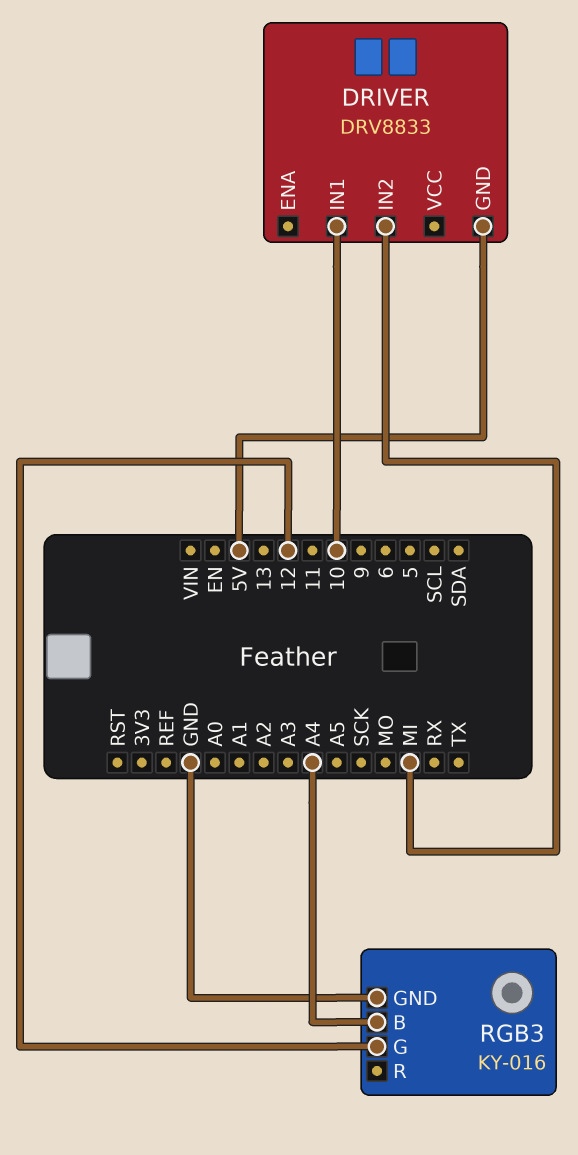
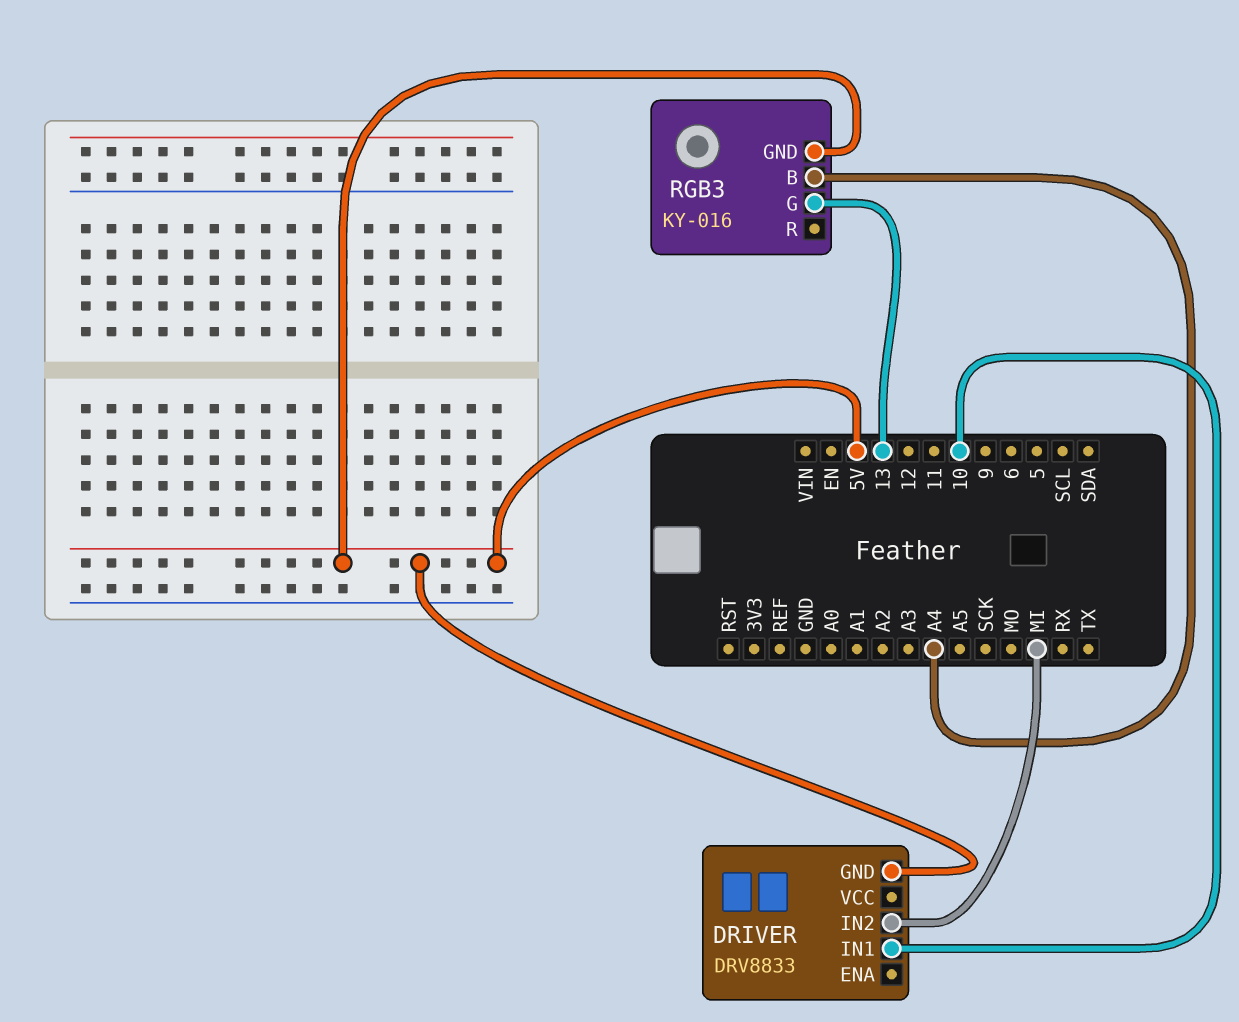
RGB3 pin G: 12 -> 13
RGB3 pin GND: GND -> 5V

